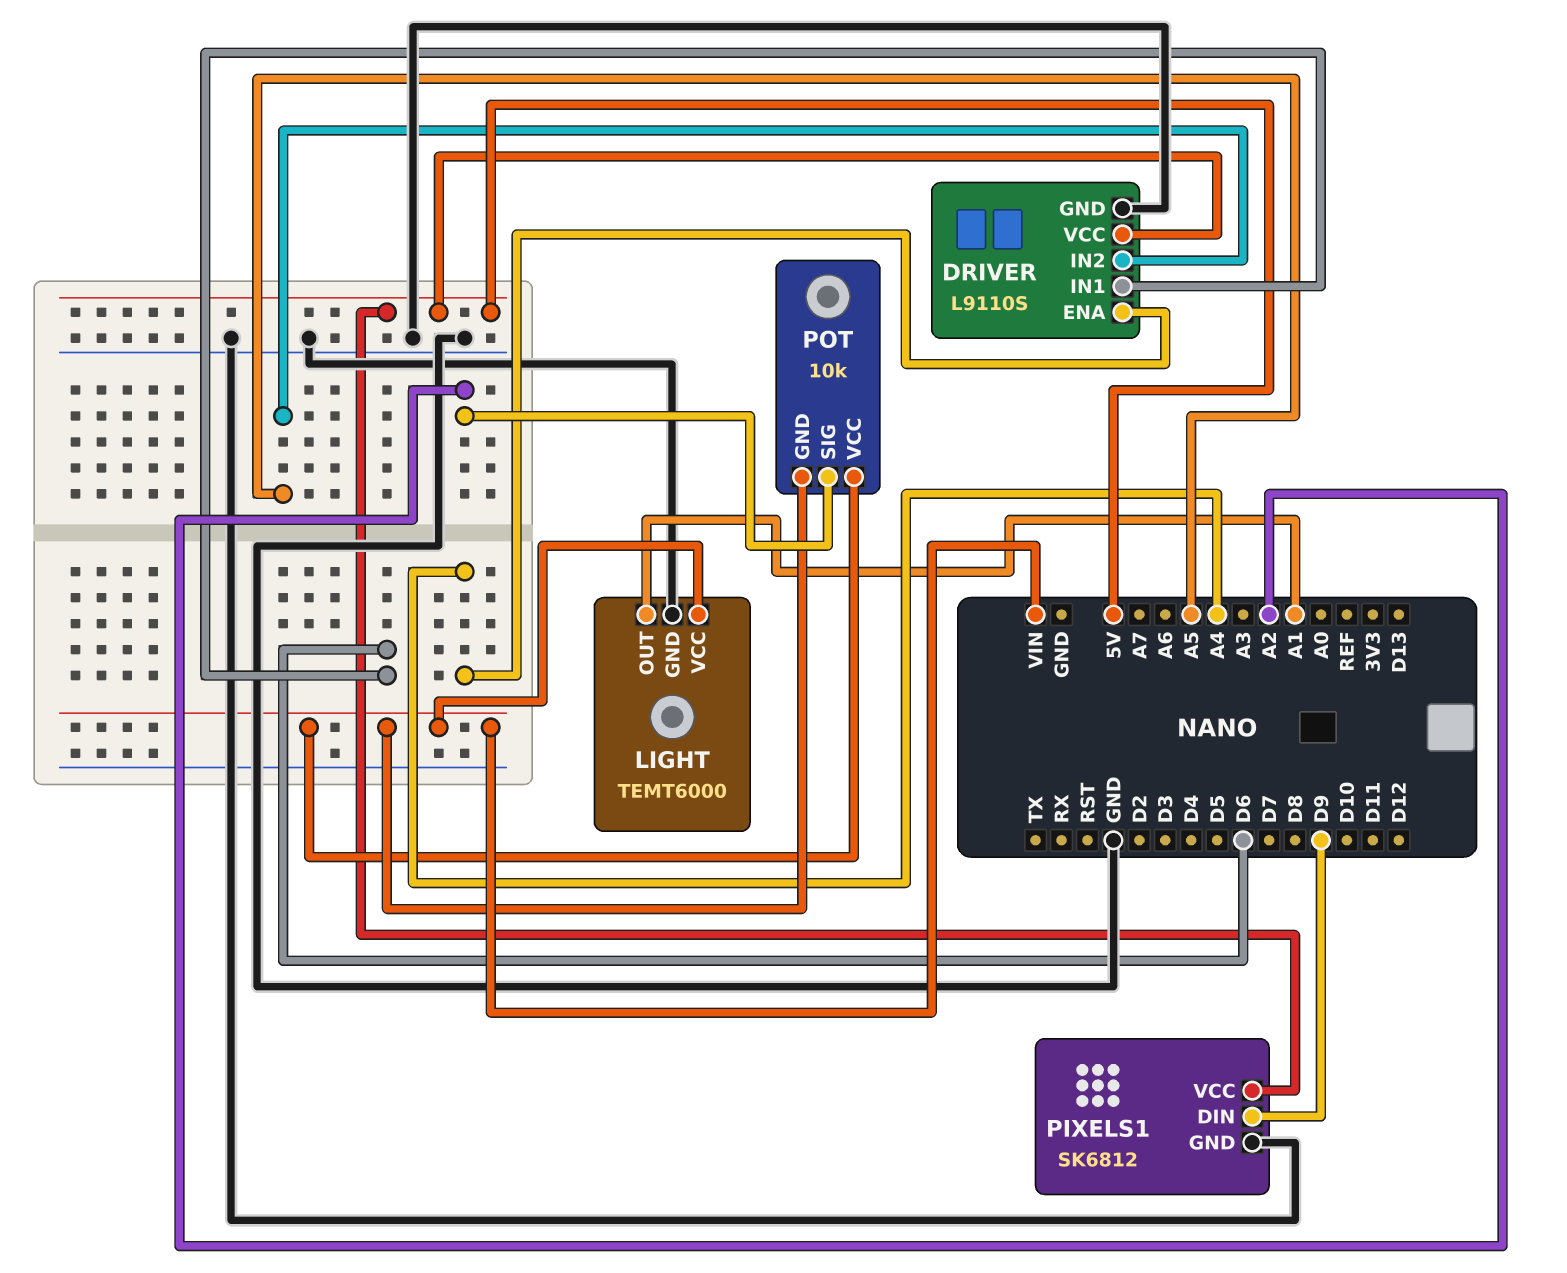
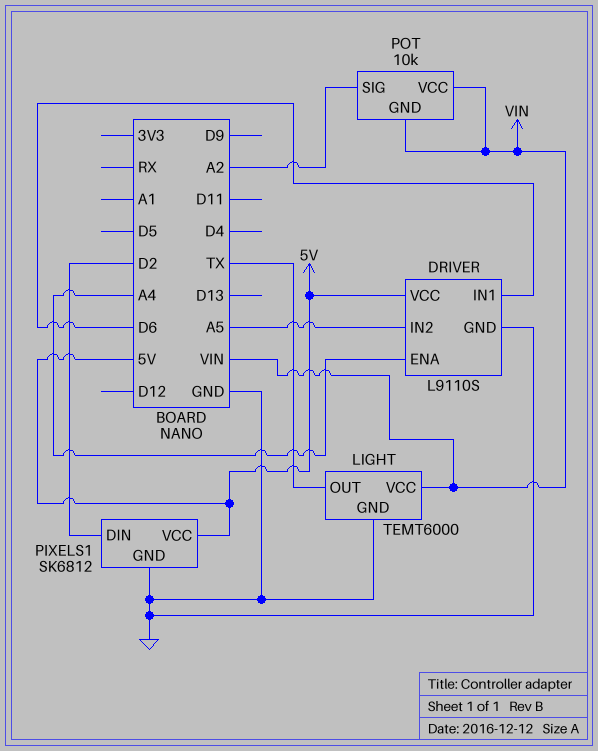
LIGHT pin OUT: A1 -> TX
PIXELS1 pin DIN: D9 -> D2

